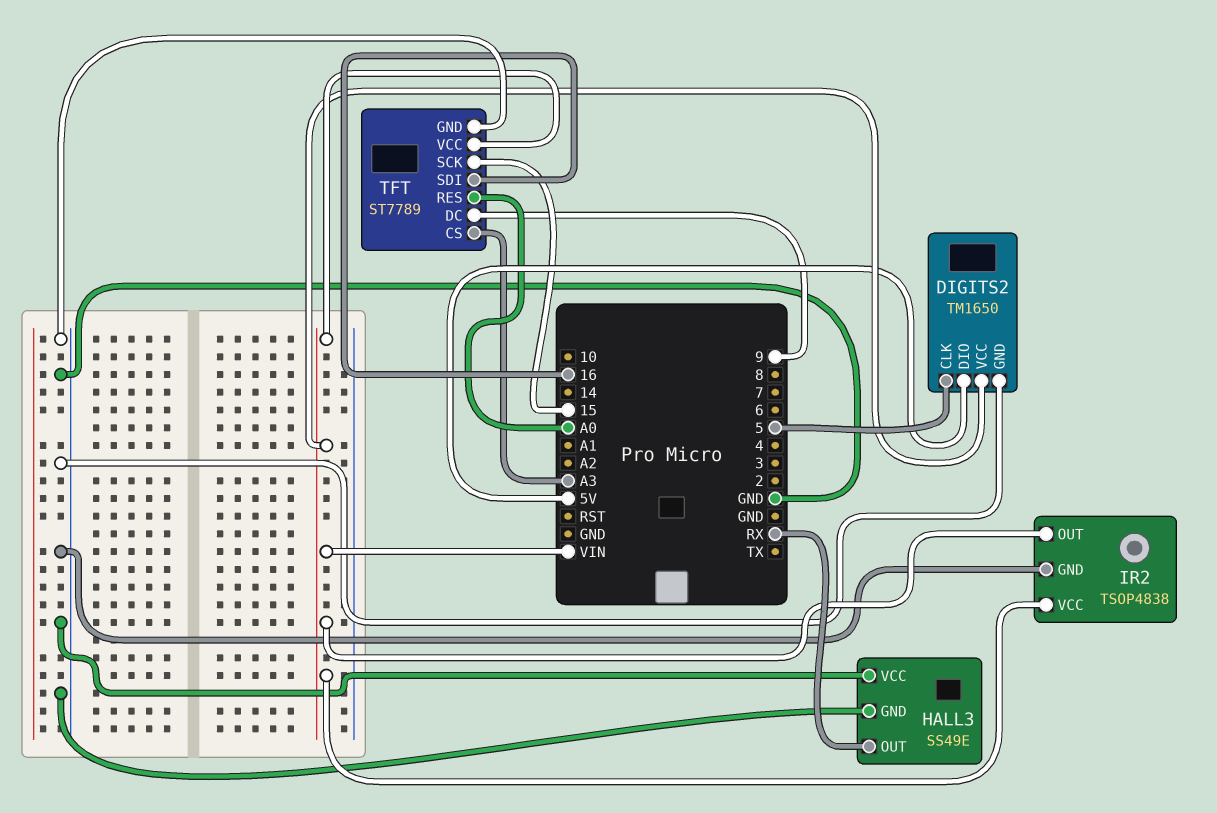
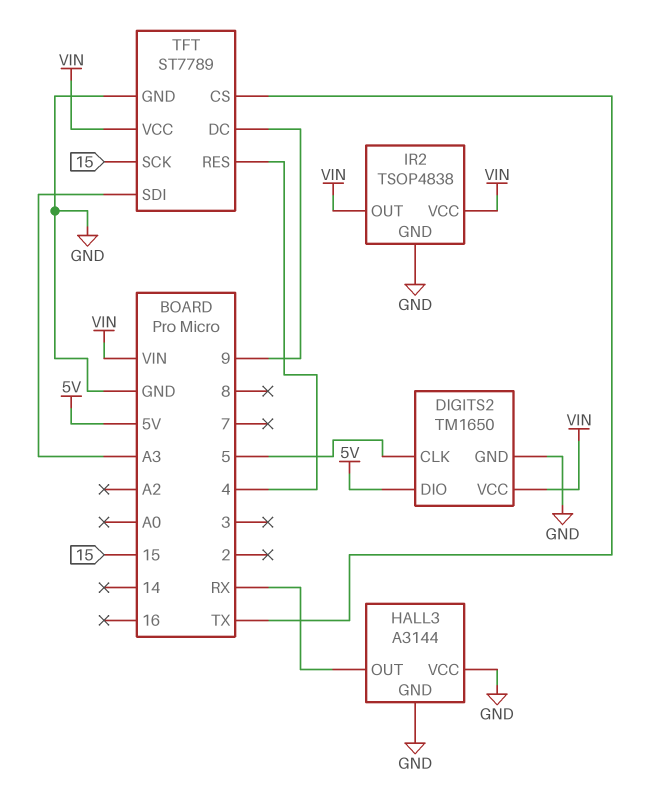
HALL3: SS49E -> A3144
TFT pin CS: A3 -> TX
TFT pin RES: A0 -> 4
TFT pin SDI: 16 -> A3

